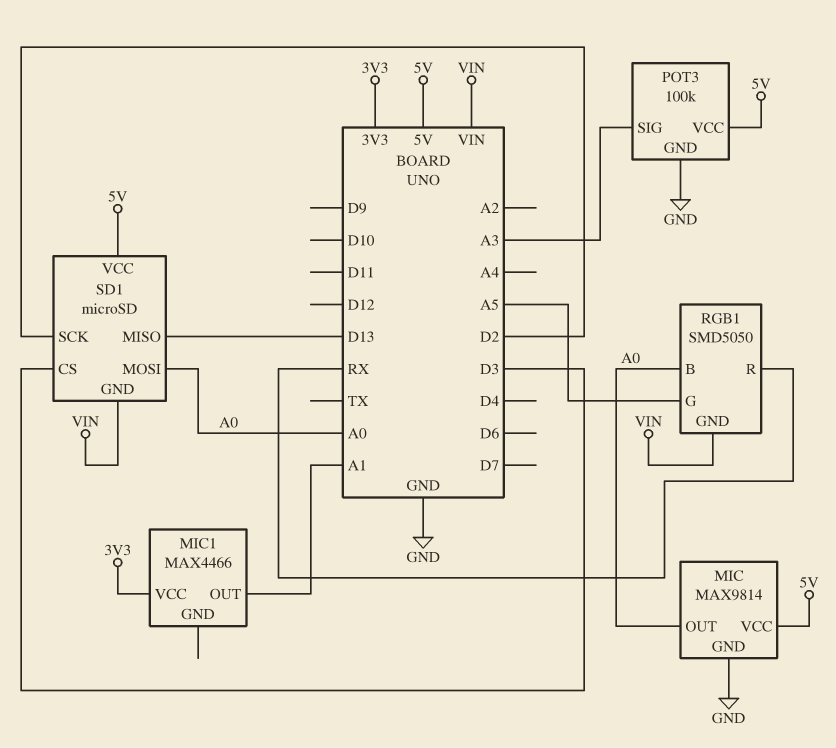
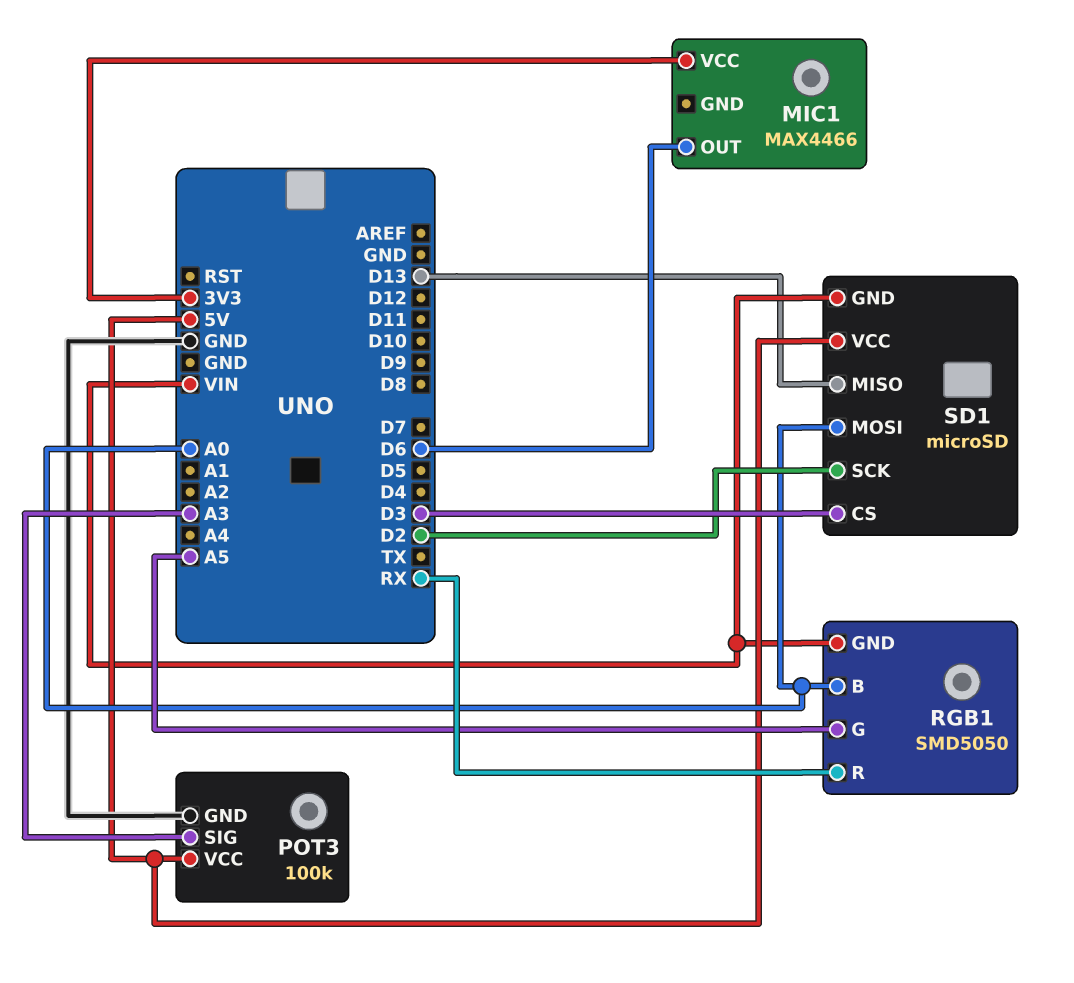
MIC: MAX9814 -> none
MIC pin GND: GND -> none
MIC pin OUT: A0 -> none
MIC pin VCC: 5V -> none
MIC1 pin OUT: A1 -> D6

